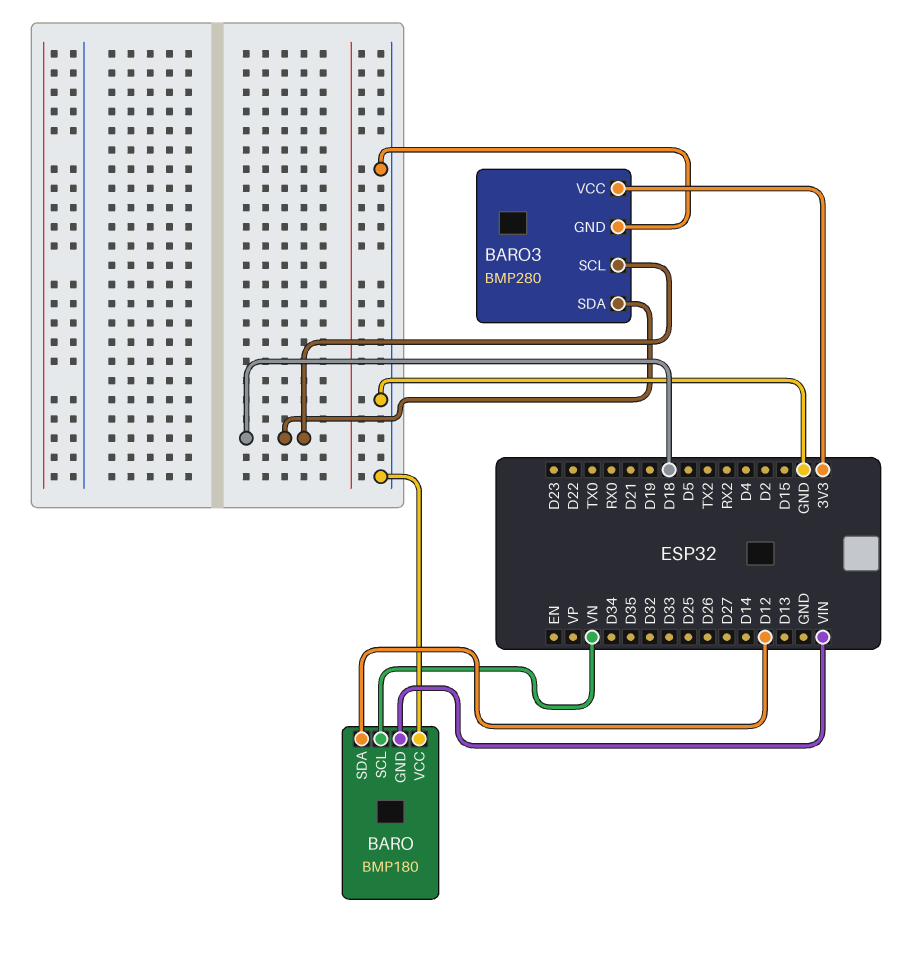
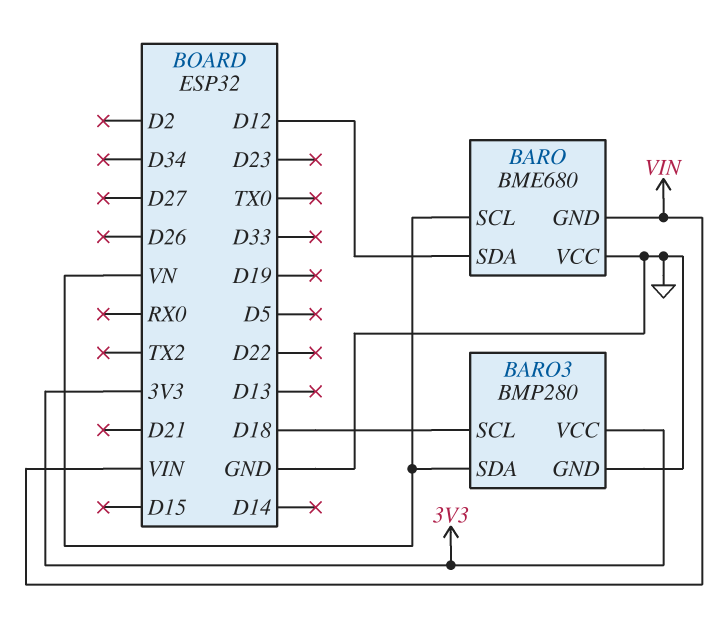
BARO: BMP180 -> BME680
BARO3 pin SDA: D18 -> VN

